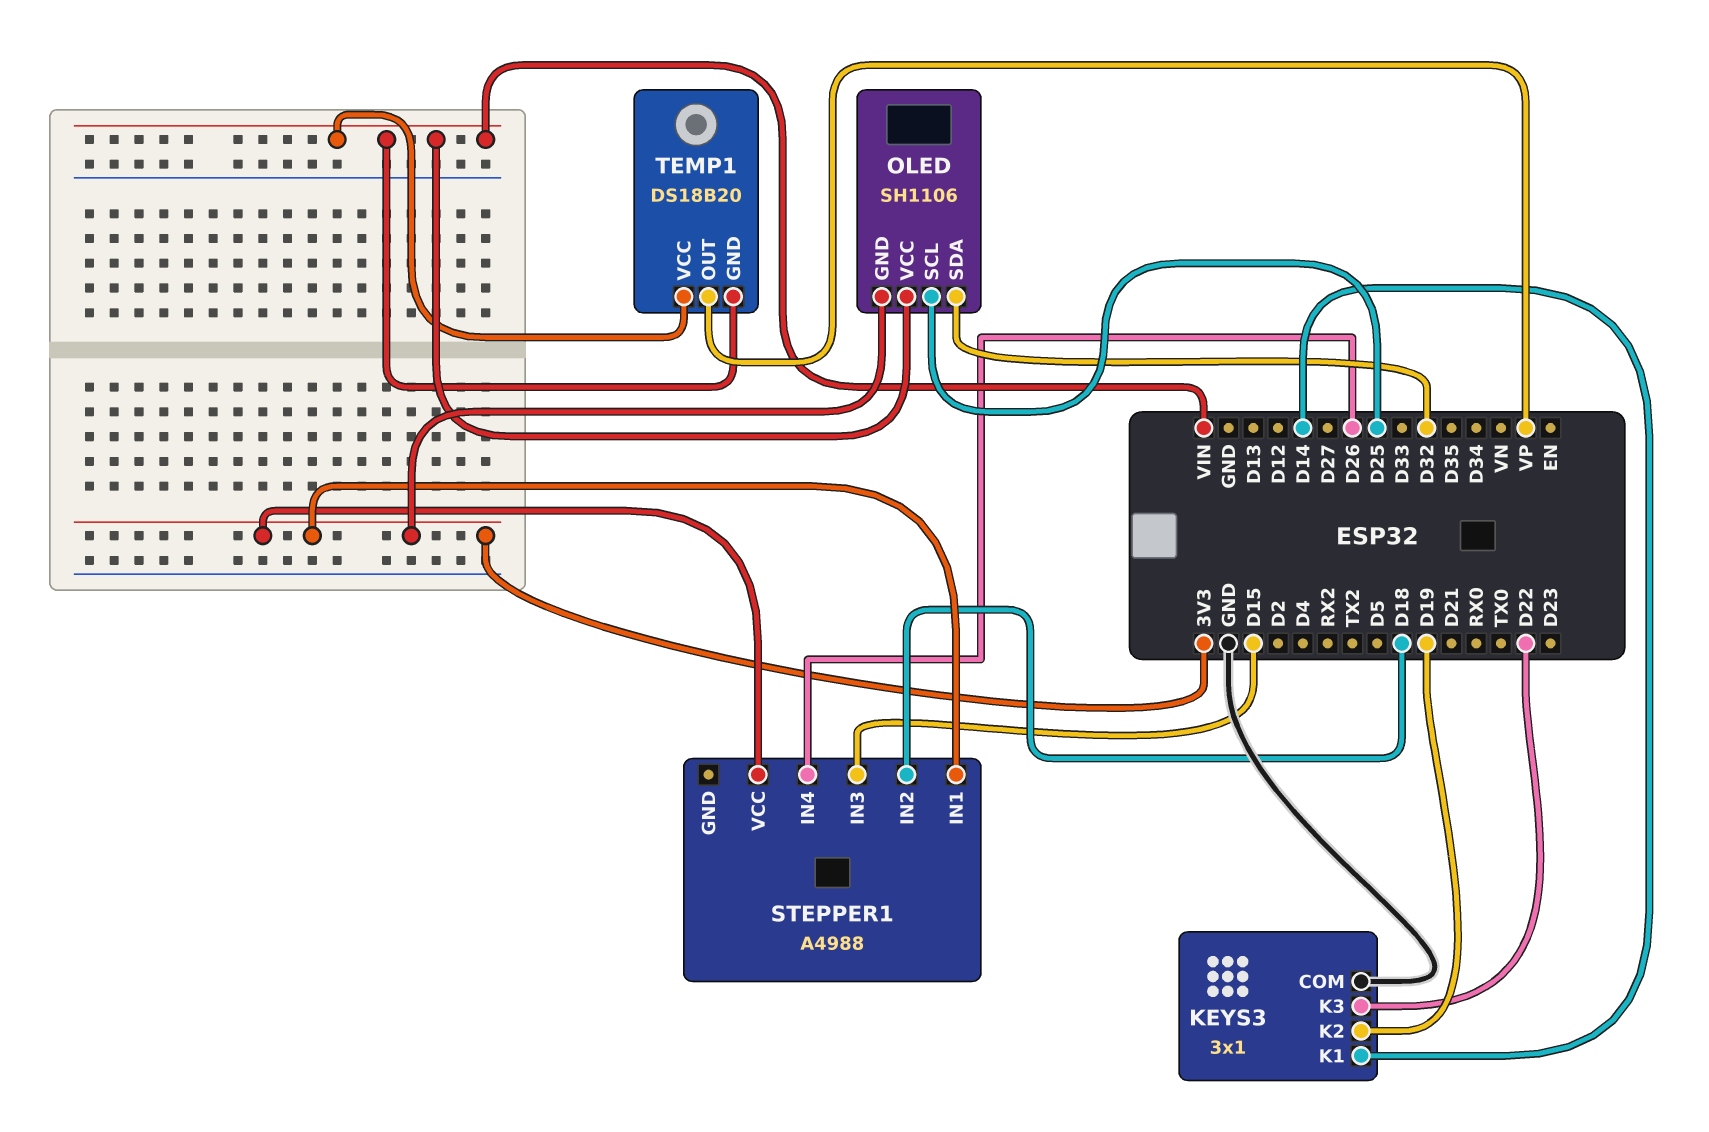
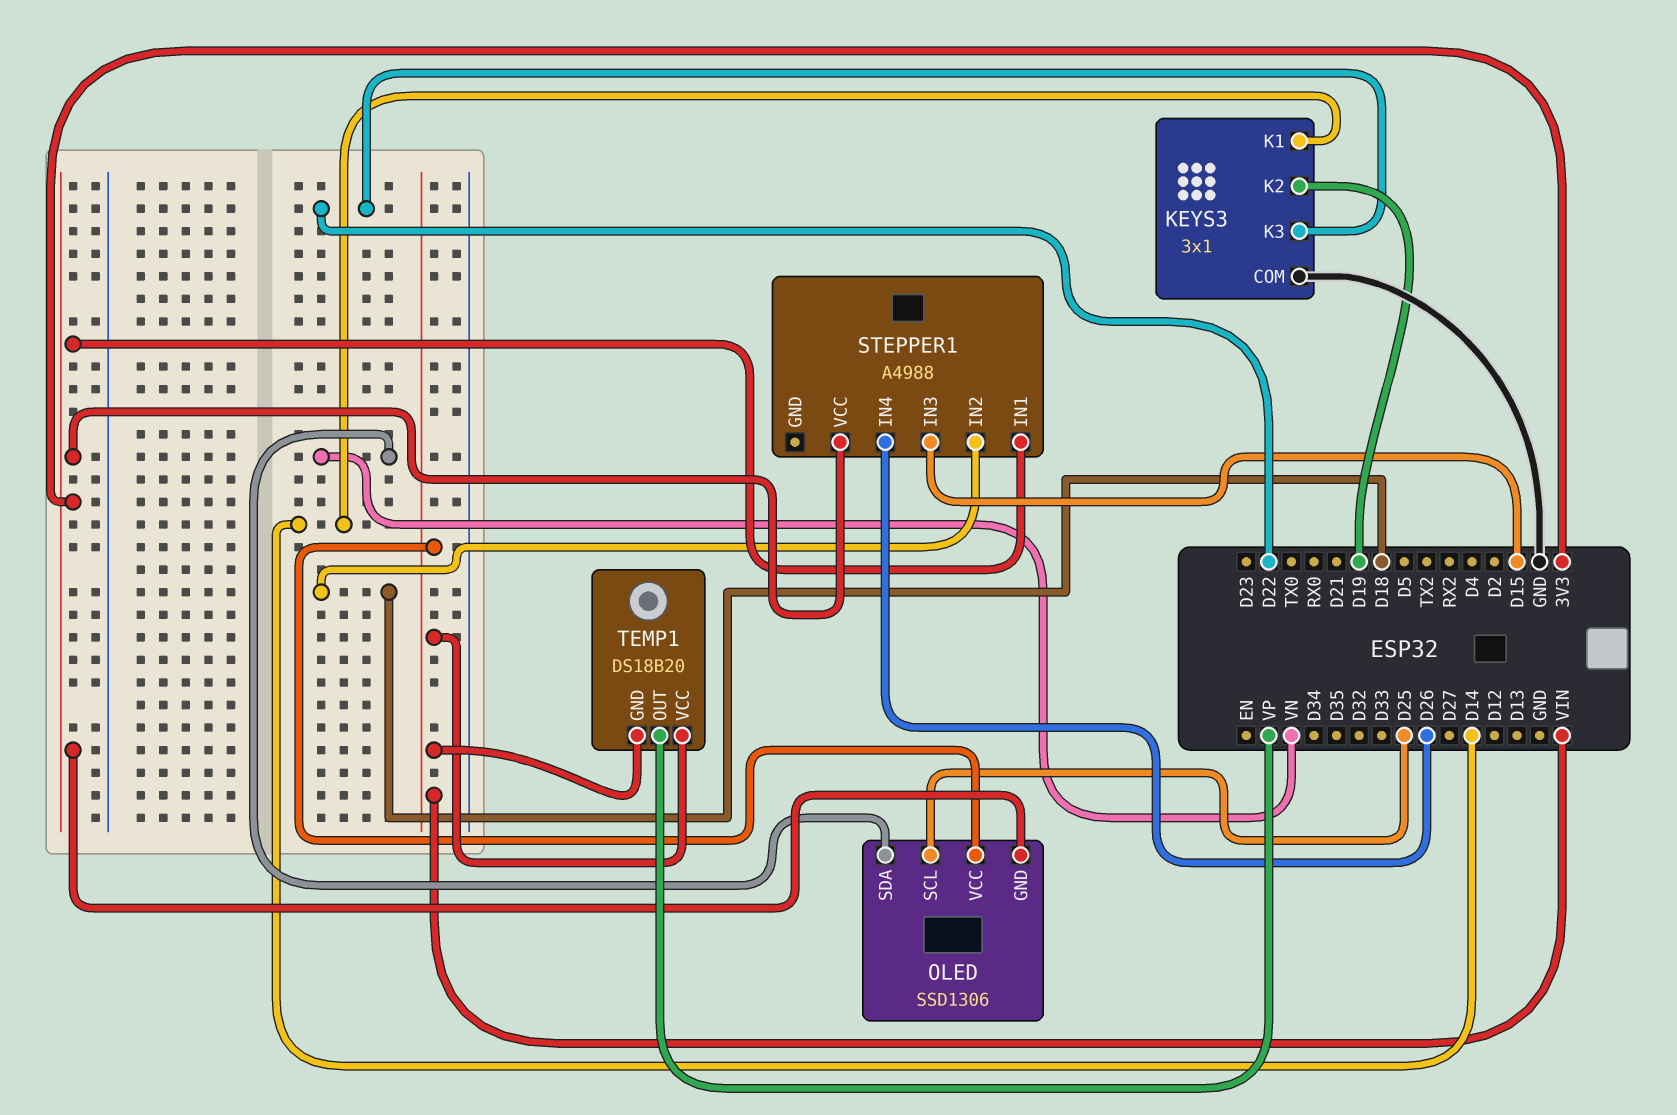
OLED: SH1106 -> SSD1306
OLED pin SDA: D32 -> VN

